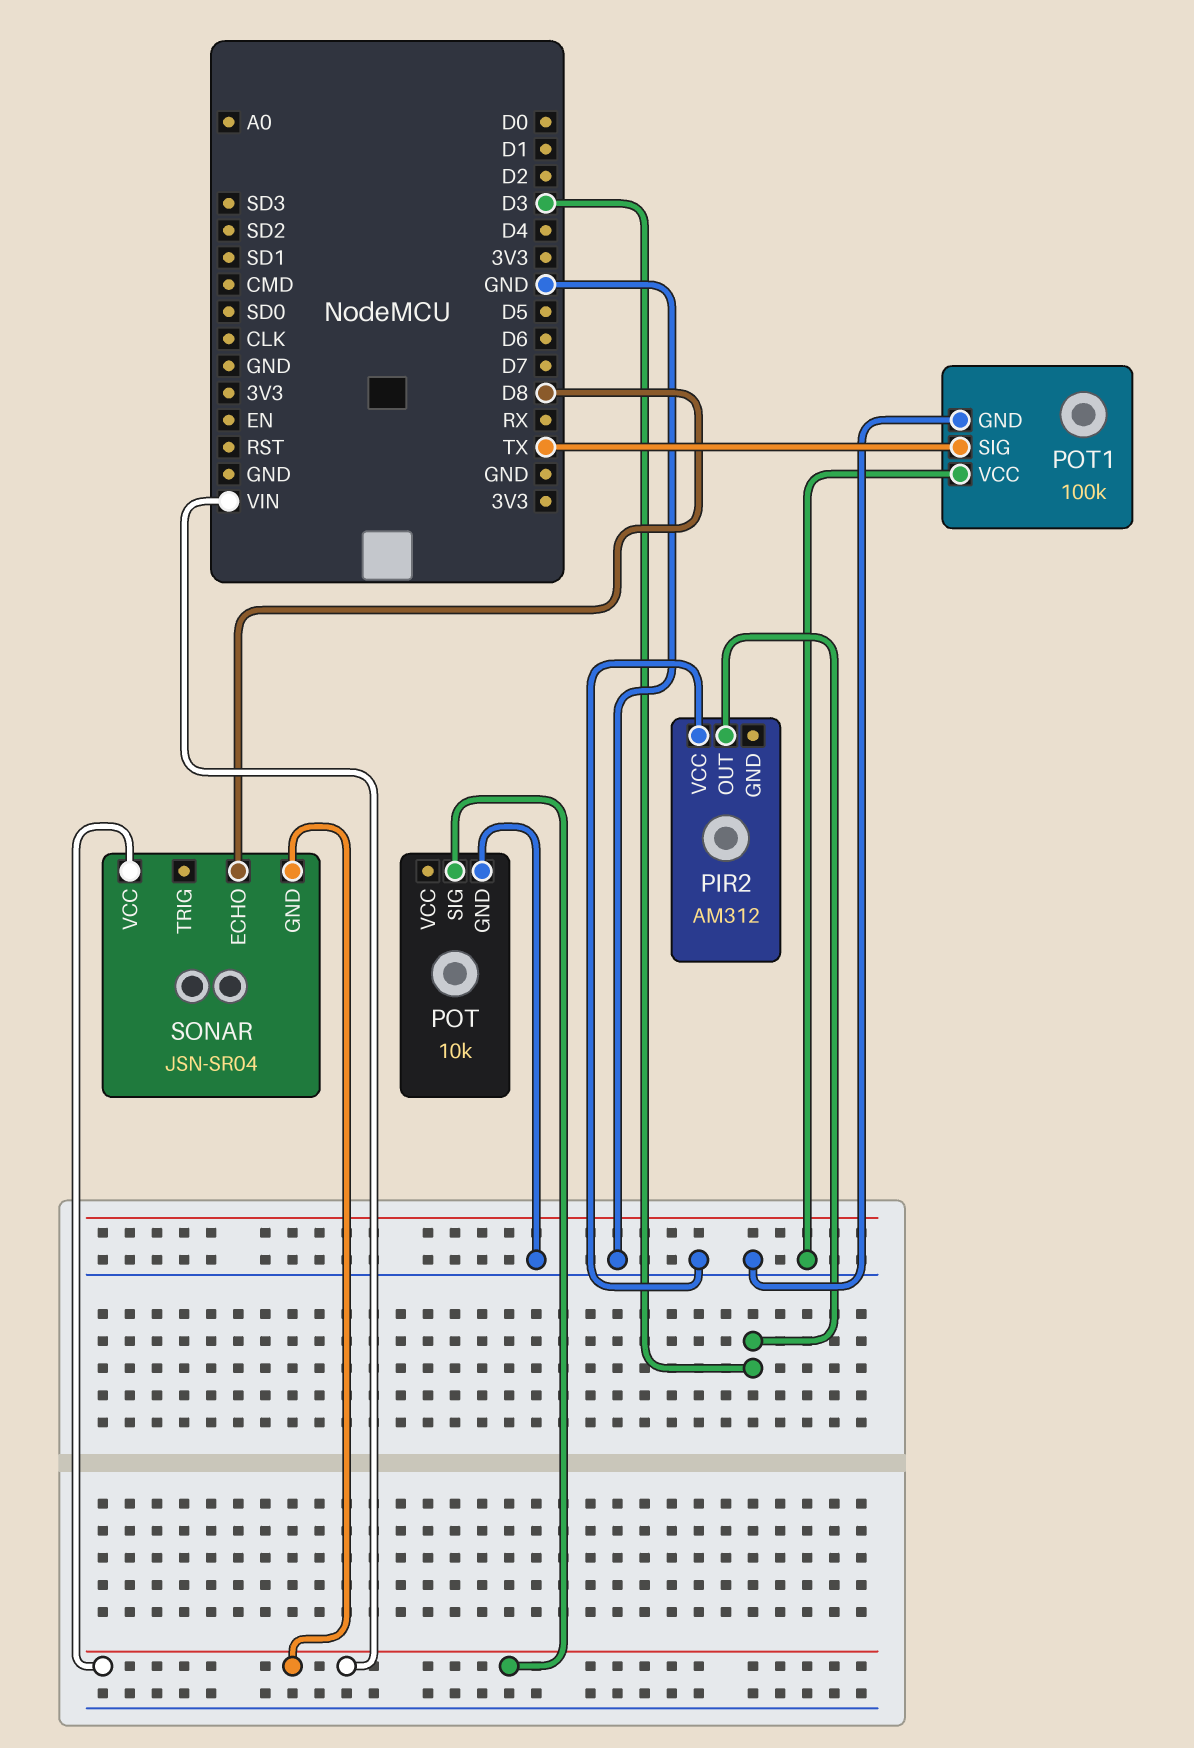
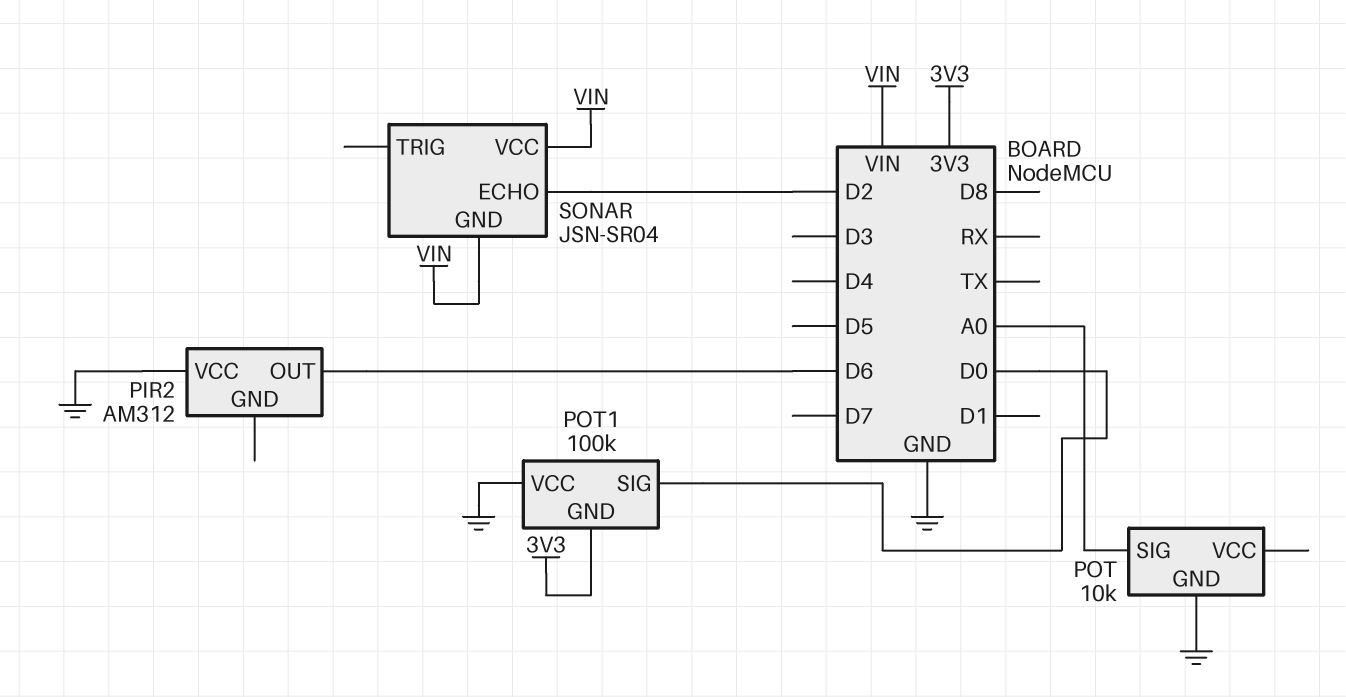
PIR2 pin OUT: D3 -> D6
POT pin SIG: VIN -> A0
POT1 pin GND: GND -> 3V3
POT1 pin SIG: TX -> D0
SONAR pin ECHO: D8 -> D2

